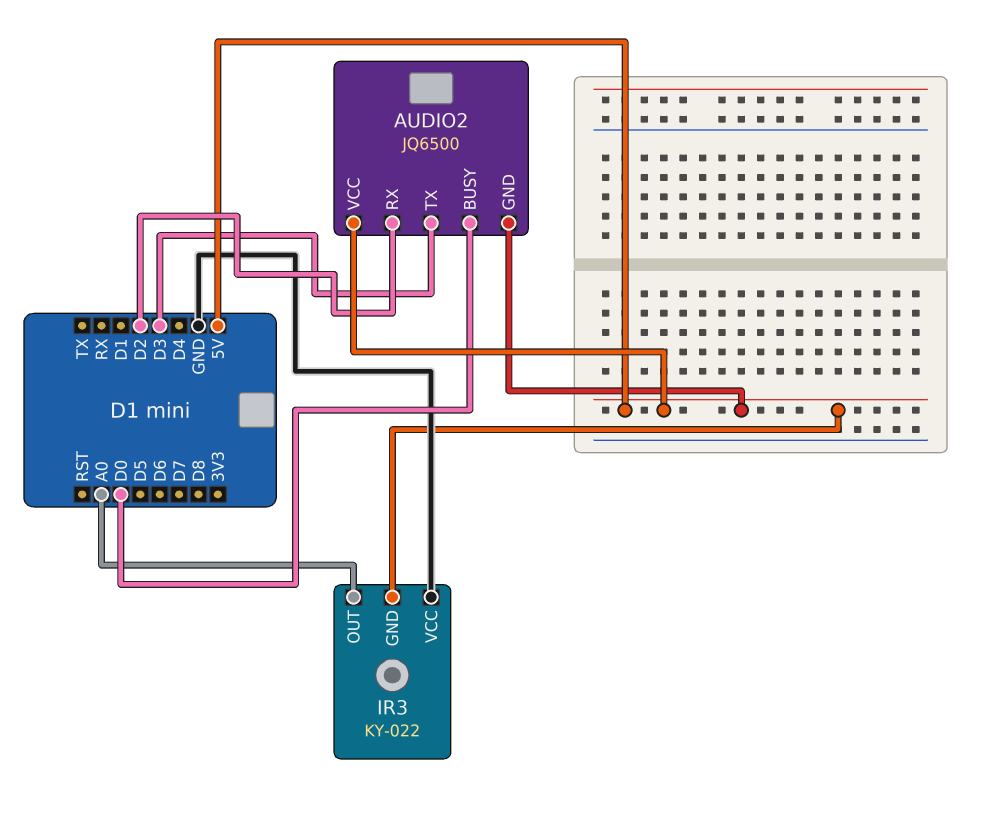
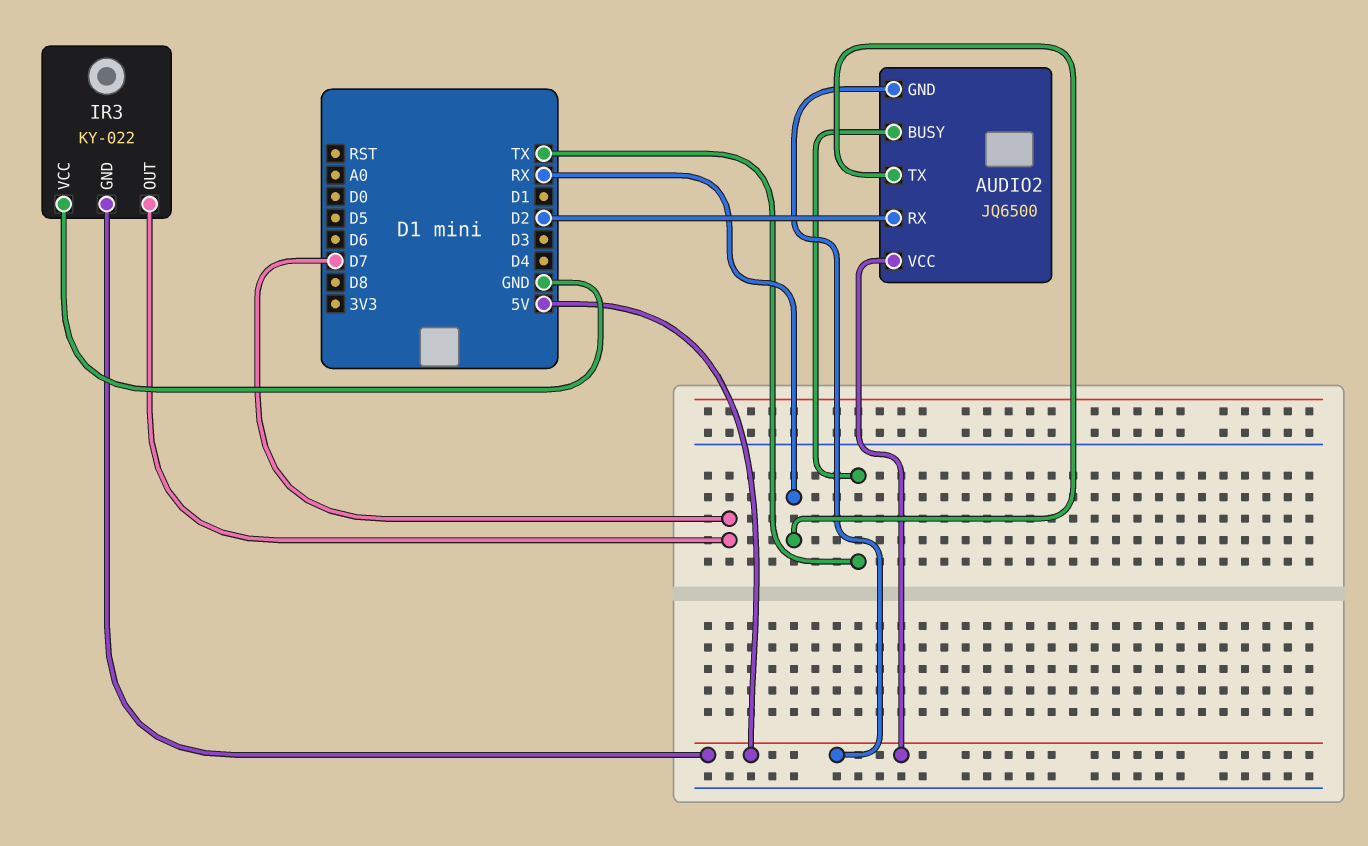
AUDIO2 pin BUSY: D0 -> TX
AUDIO2 pin TX: D3 -> RX
IR3 pin OUT: A0 -> D7

